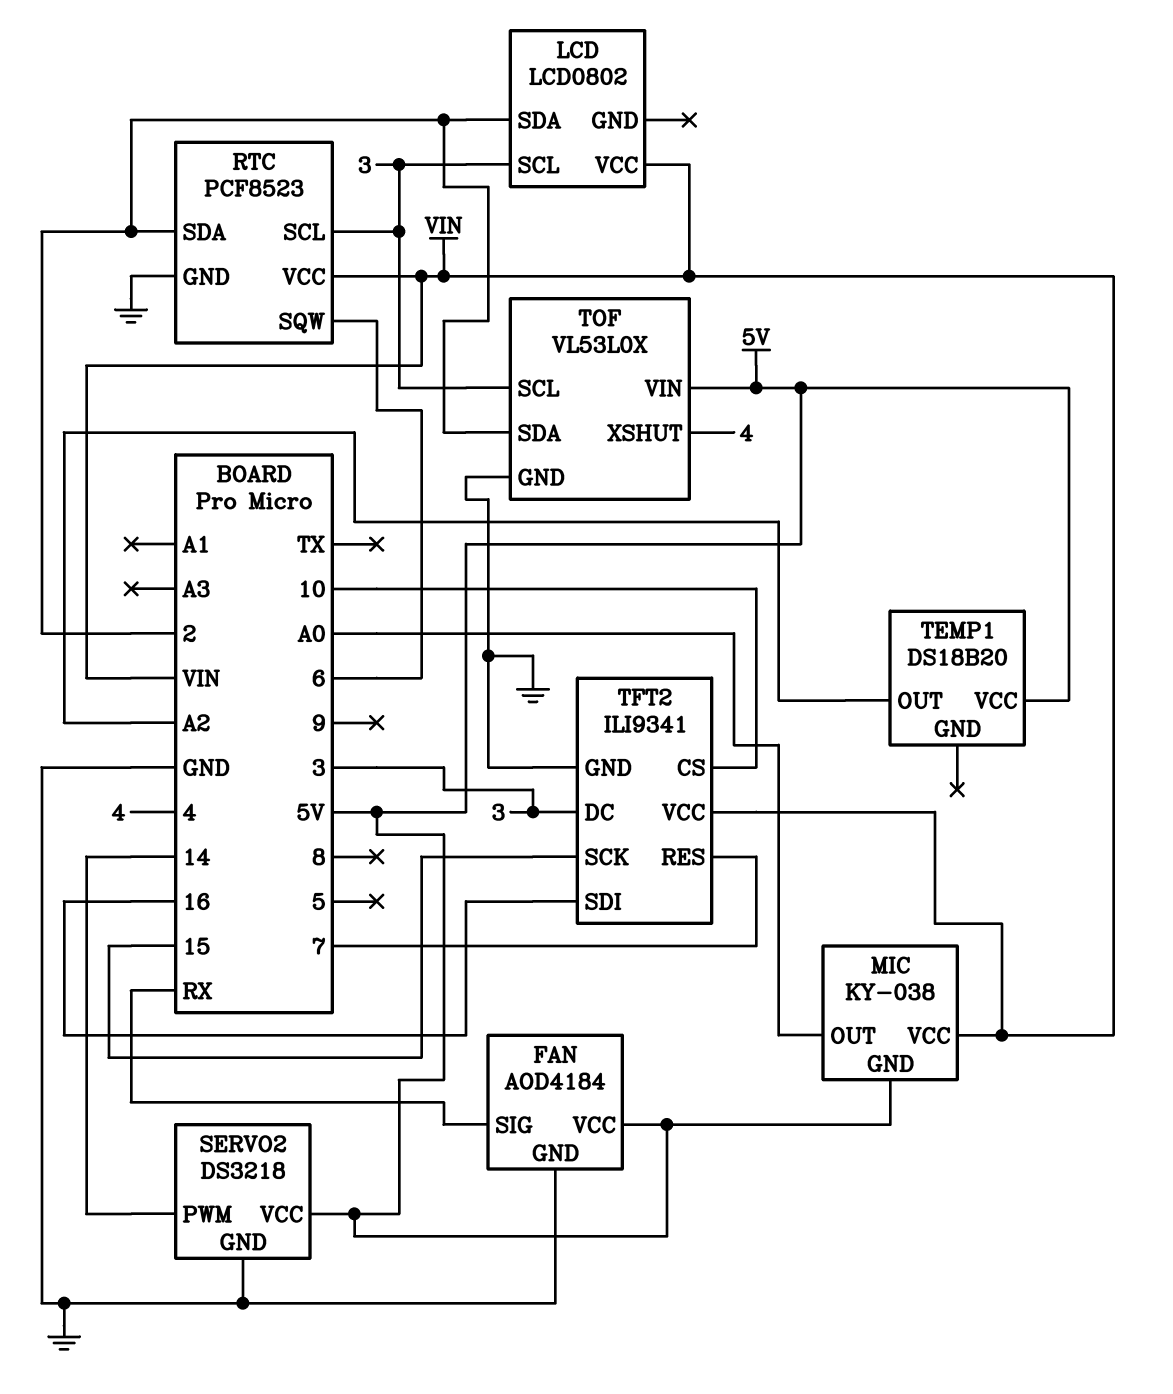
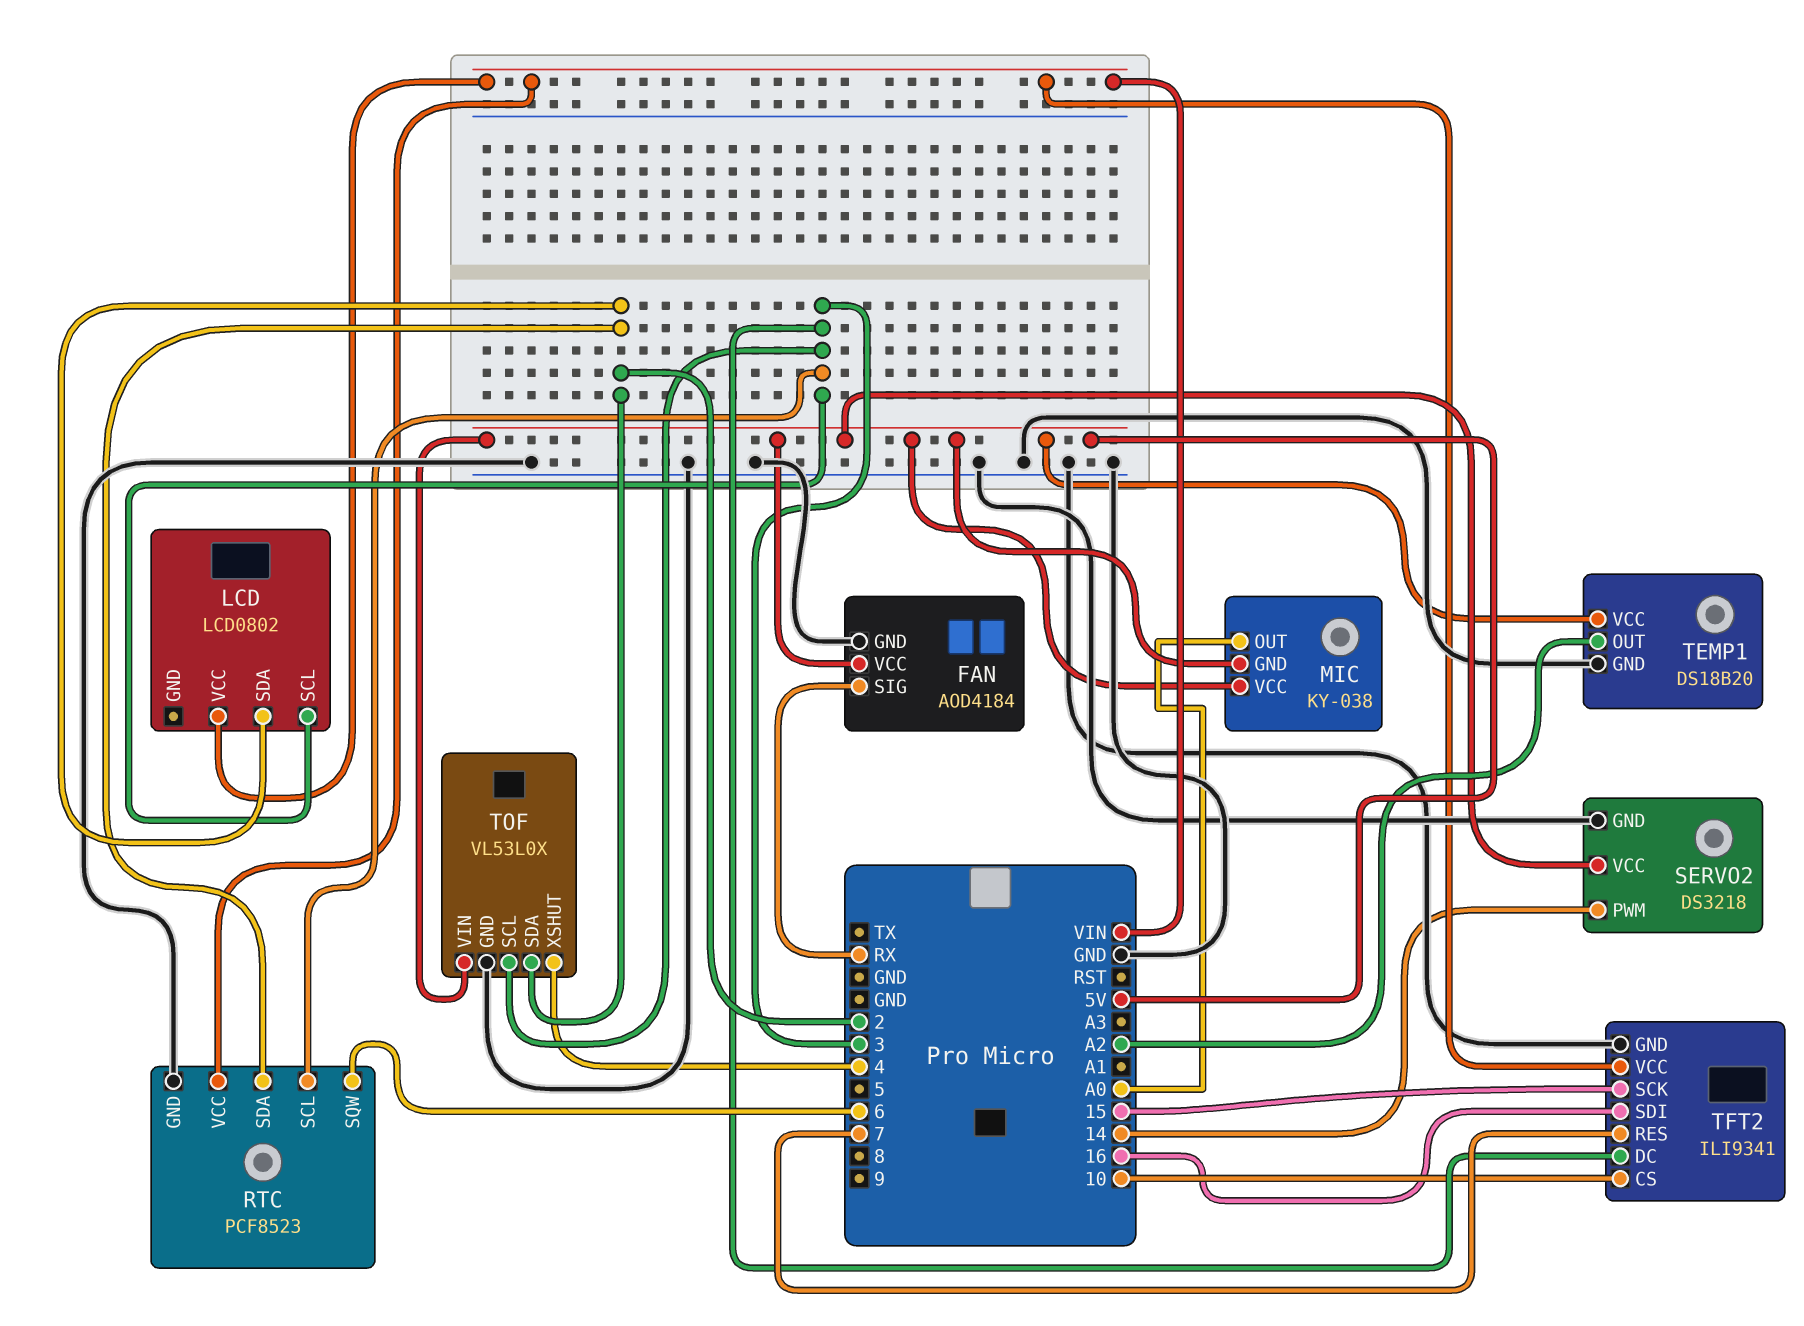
MIC pin VCC: VIN -> 5V
TEMP1 pin GND: none -> GND

